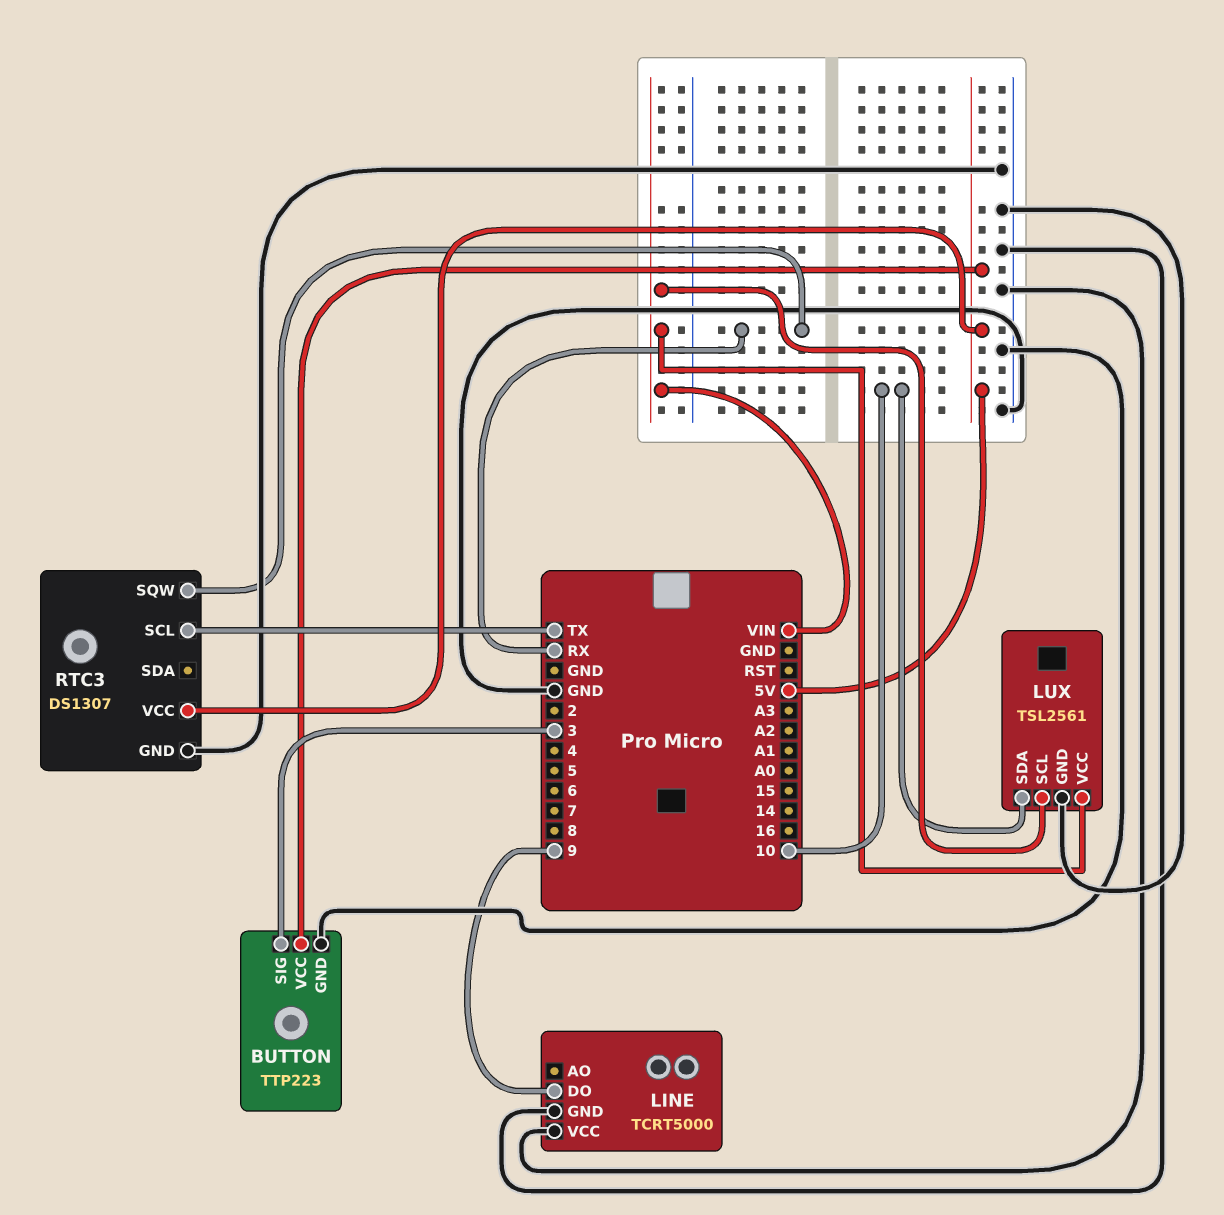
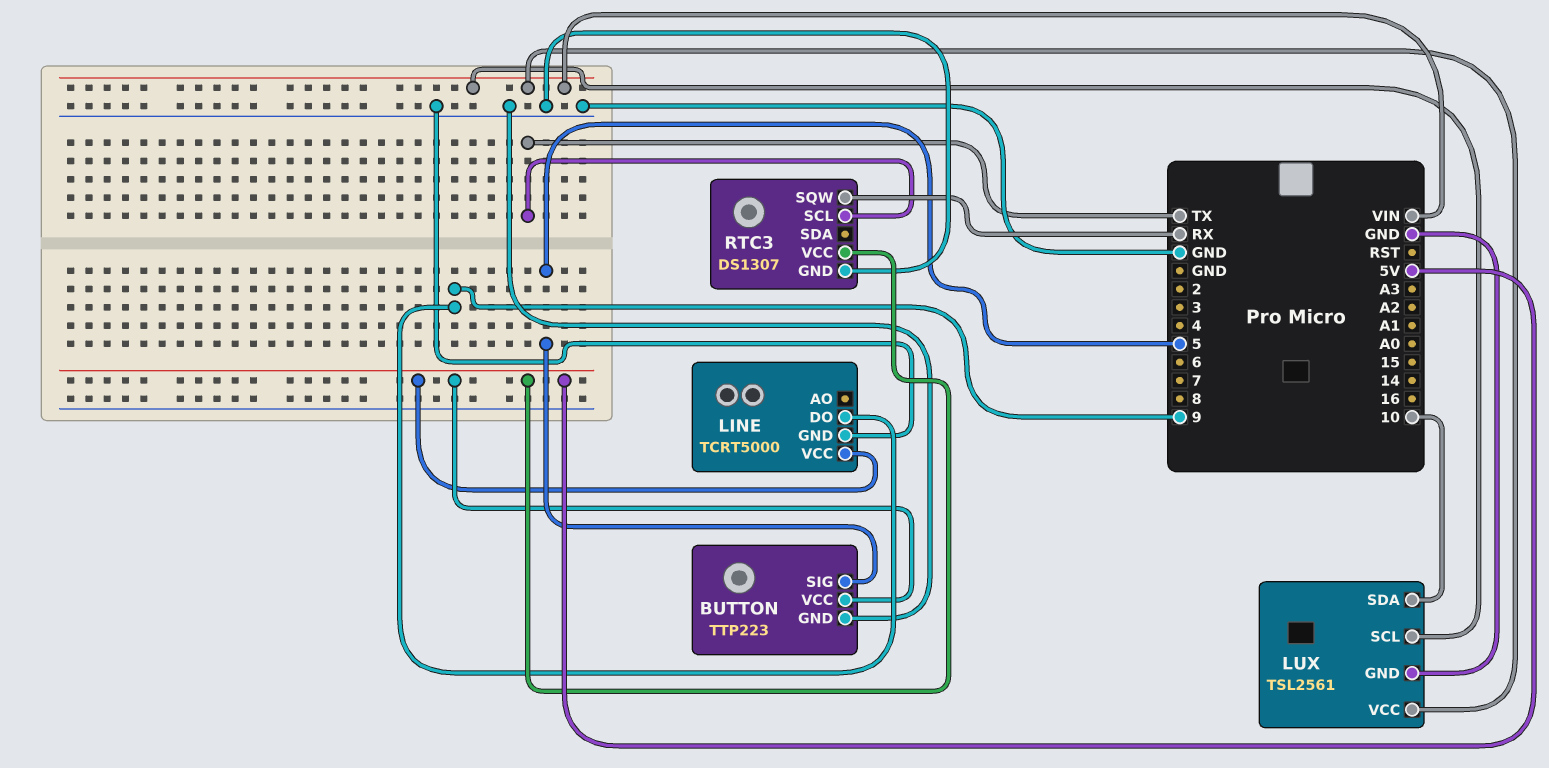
BUTTON pin SIG: 3 -> 5
LINE pin VCC: GND -> 5V

